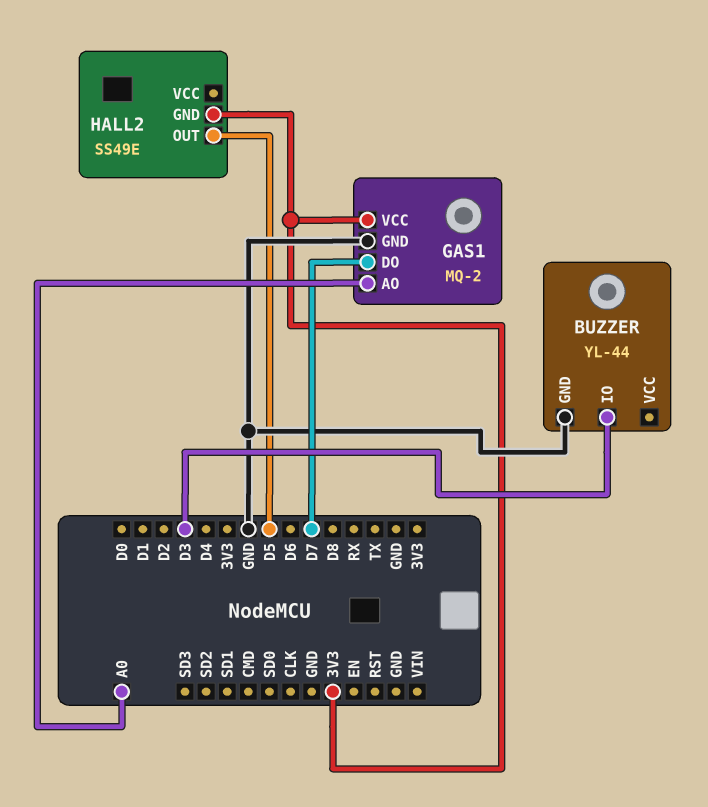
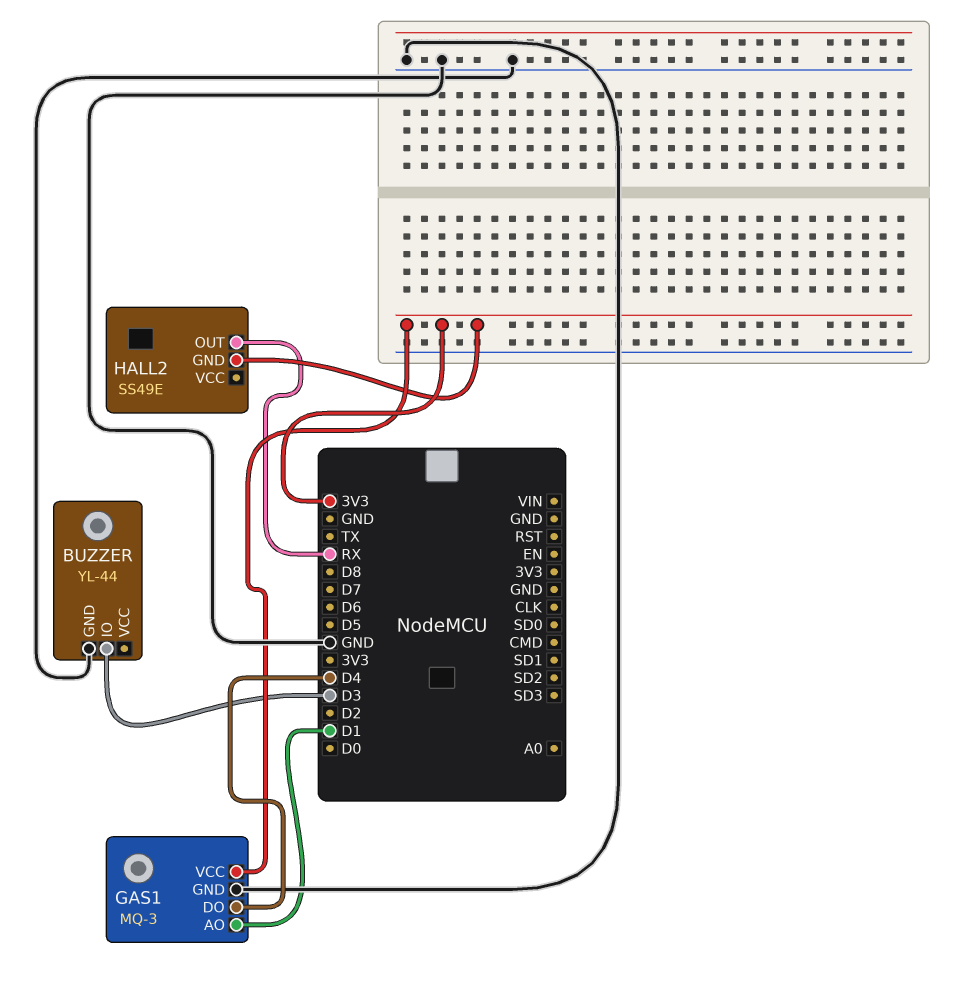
GAS1: MQ-2 -> MQ-3
GAS1 pin AO: A0 -> D1
GAS1 pin DO: D7 -> D4
HALL2 pin OUT: D5 -> RX

